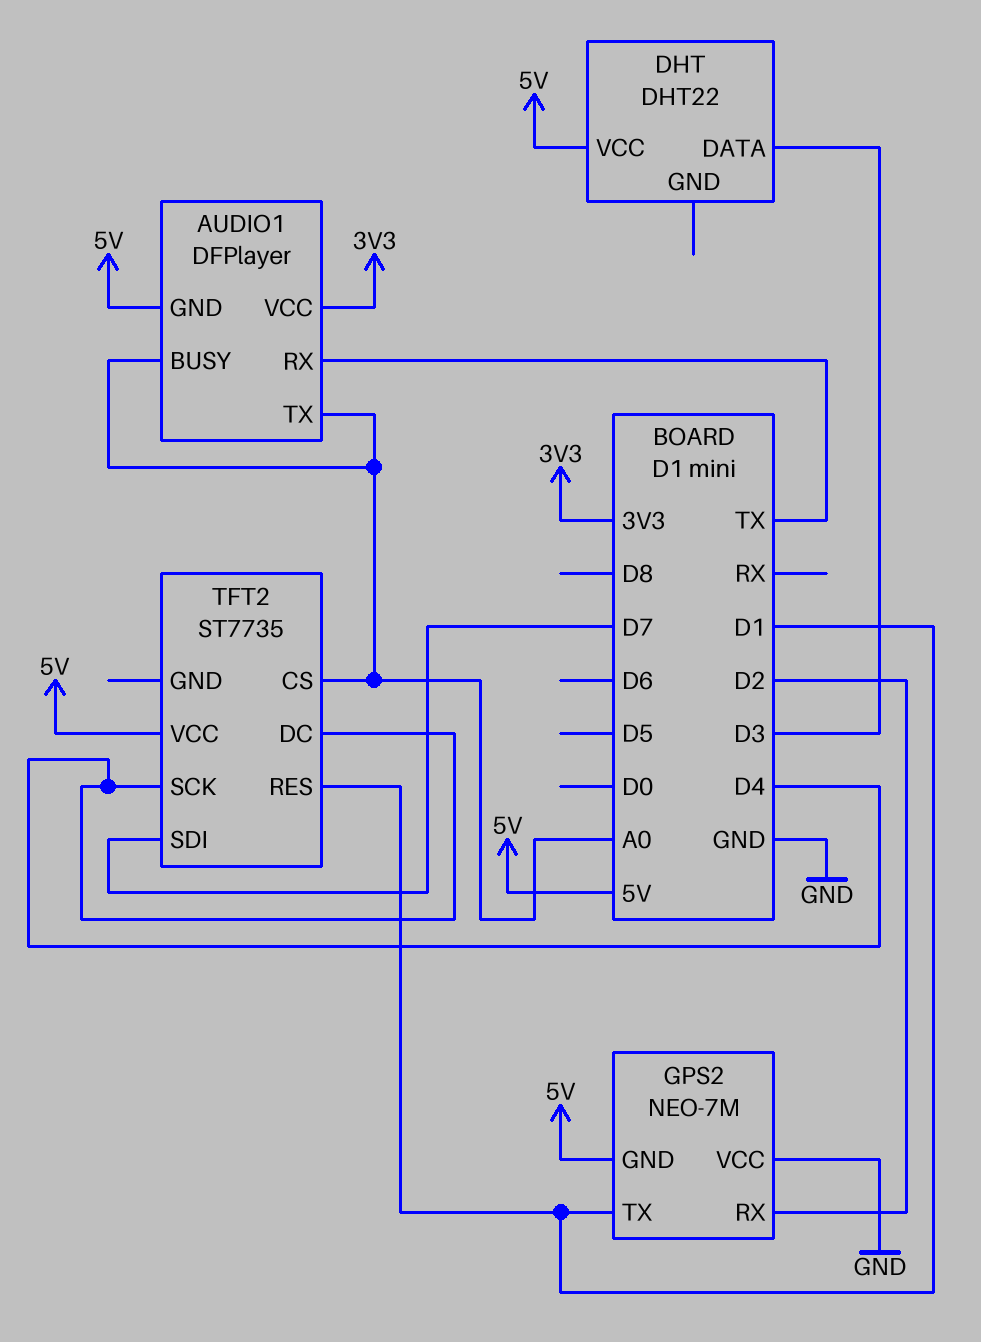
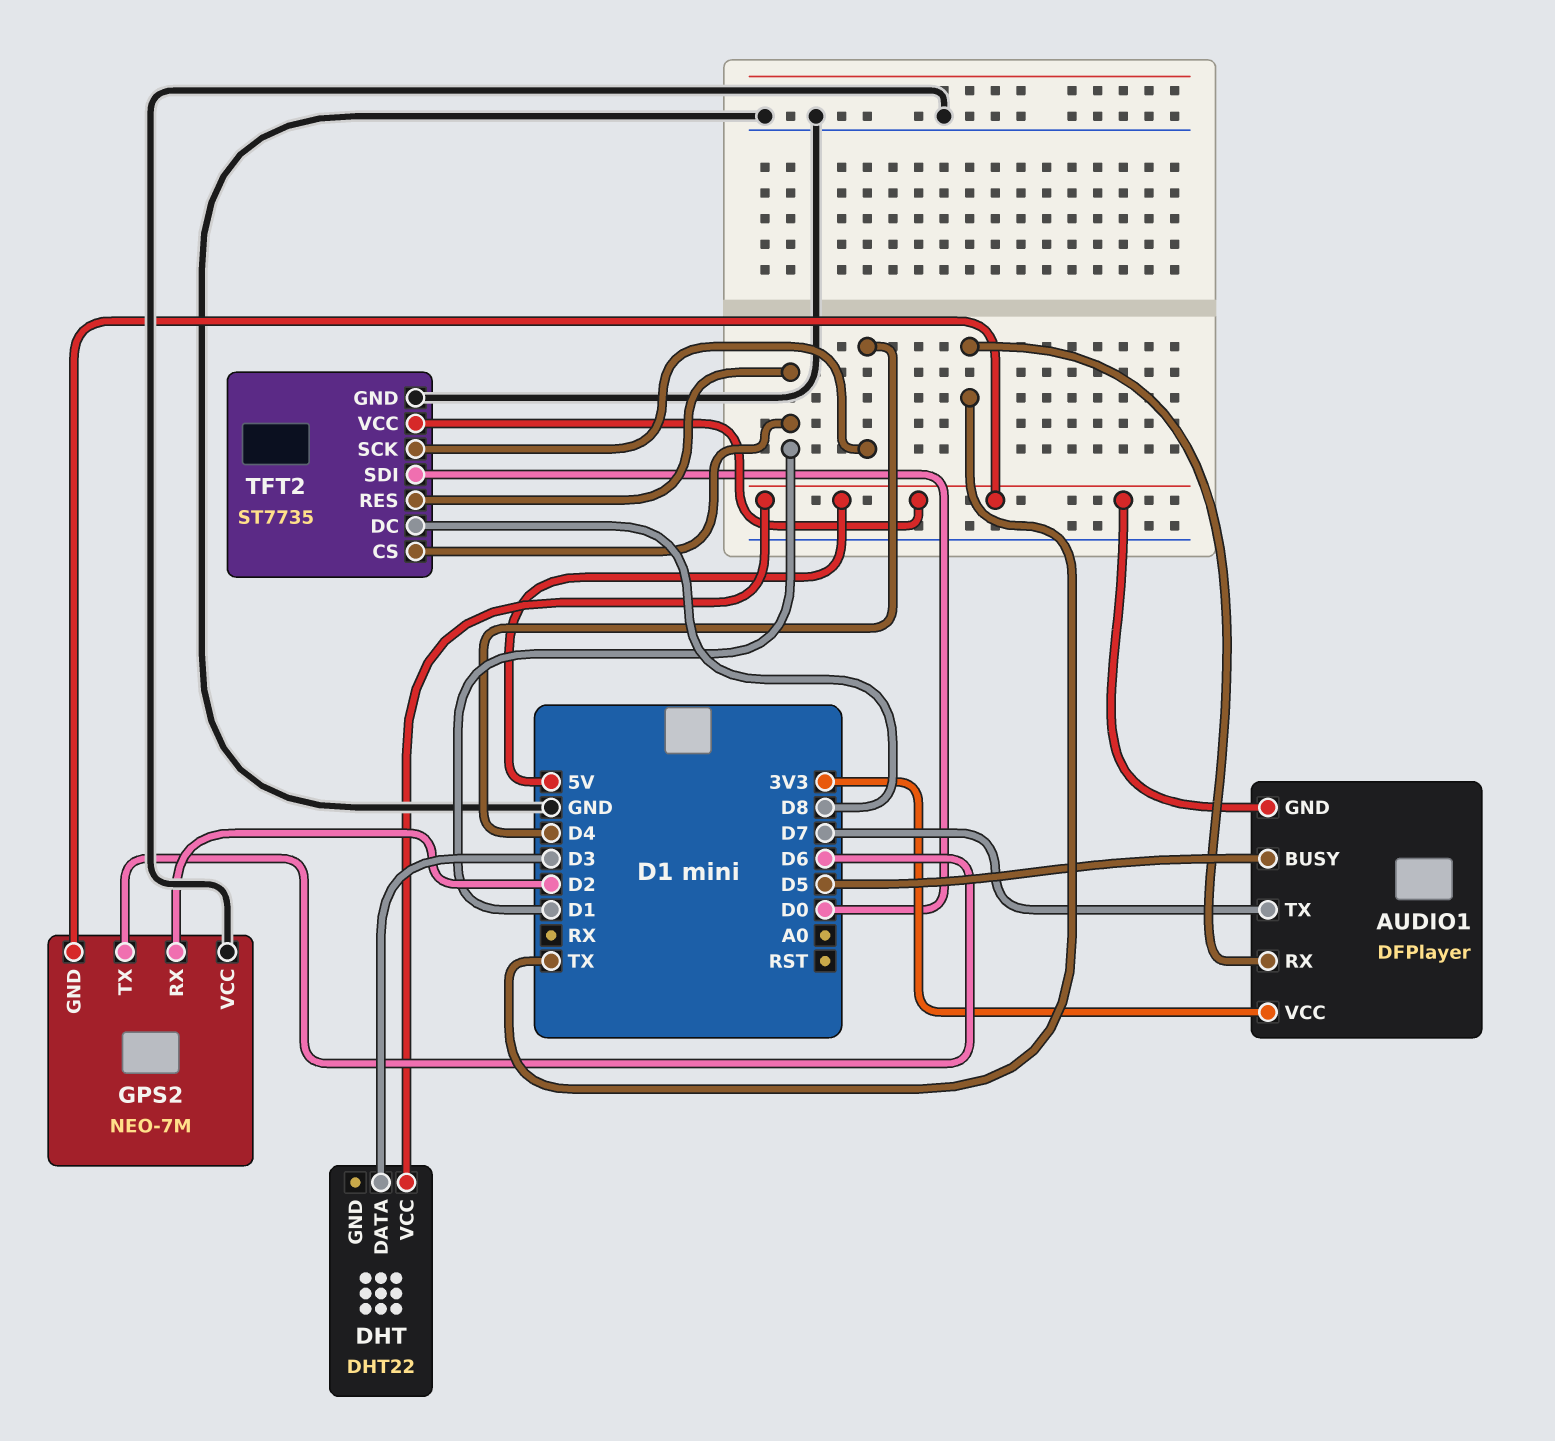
AUDIO1 pin BUSY: A0 -> D5
AUDIO1 pin TX: A0 -> D7
GPS2 pin TX: D1 -> D6
TFT2 pin CS: A0 -> D1
TFT2 pin DC: D4 -> D8
TFT2 pin GND: none -> GND
TFT2 pin SDI: D7 -> D0

